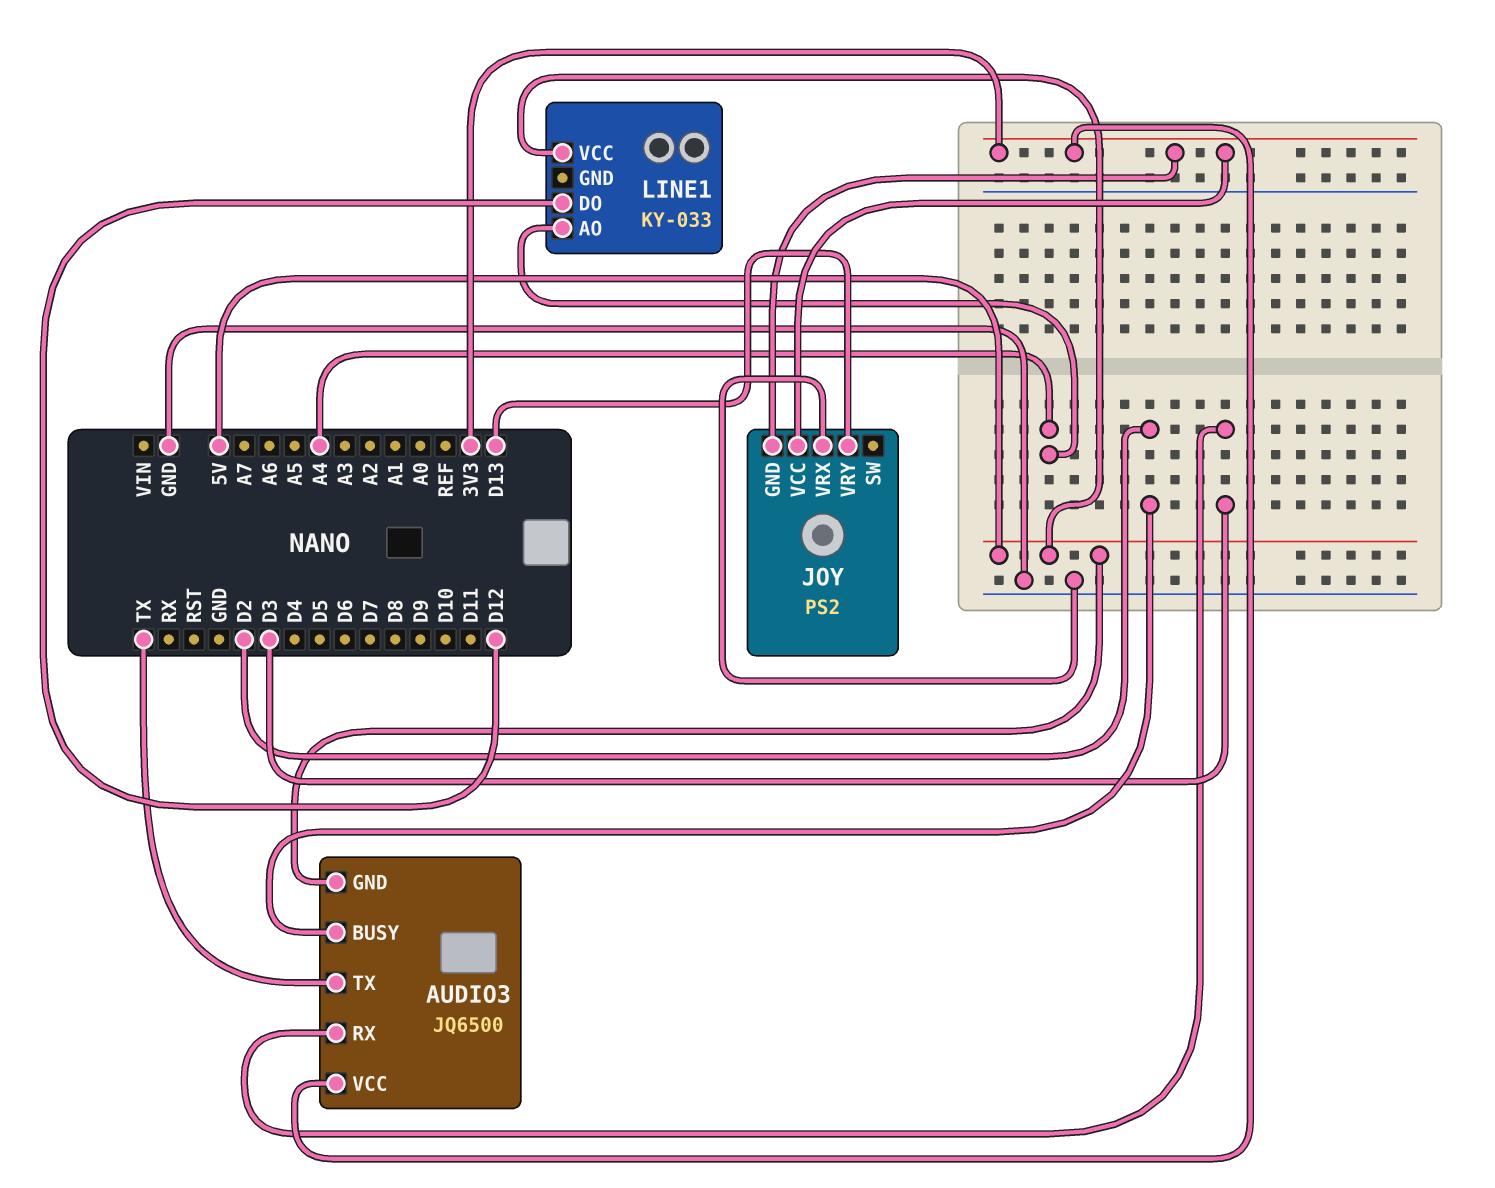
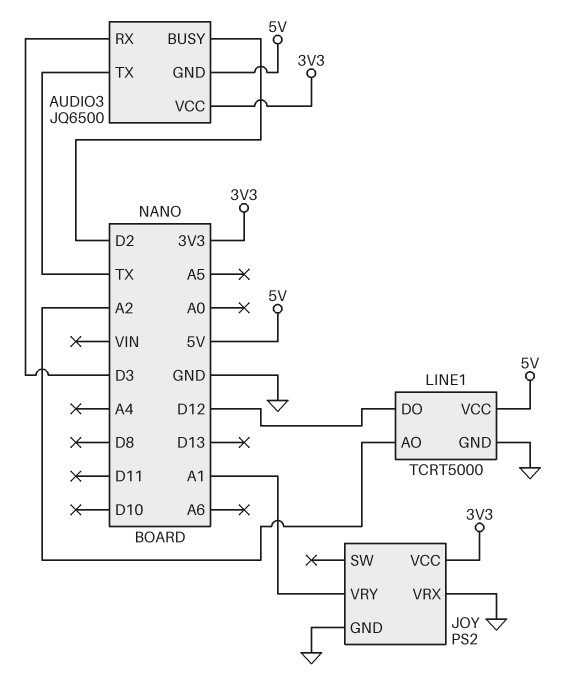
JOY pin GND: 3V3 -> GND
JOY pin VRY: D13 -> A1
LINE1: KY-033 -> TCRT5000
LINE1 pin AO: A4 -> A2
LINE1 pin GND: none -> GND

